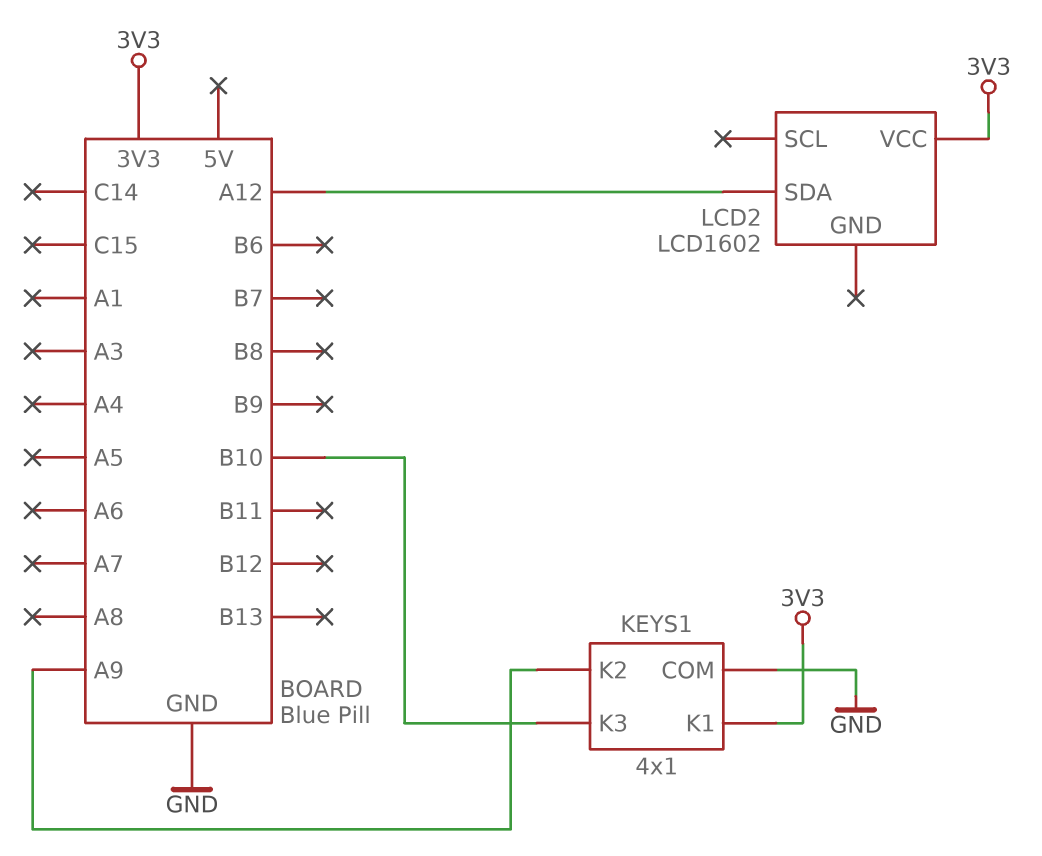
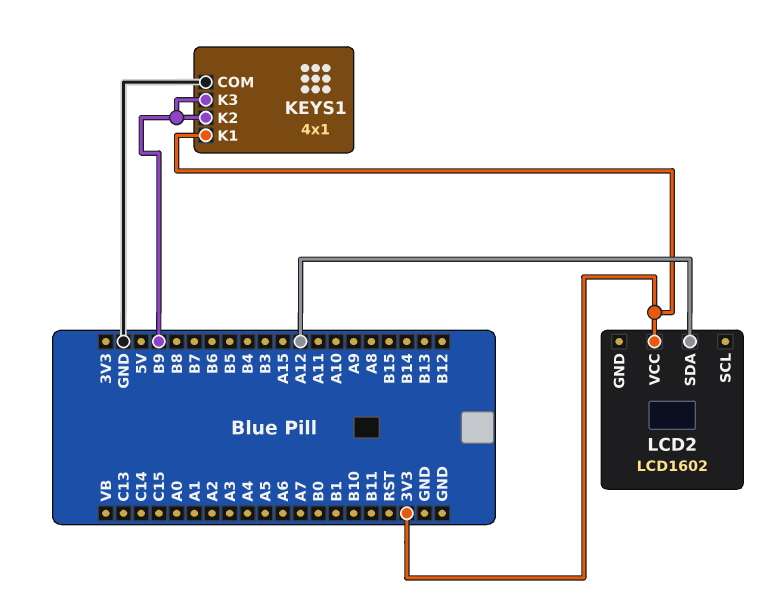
KEYS1 pin K2: A9 -> B9
KEYS1 pin K3: B10 -> B9

